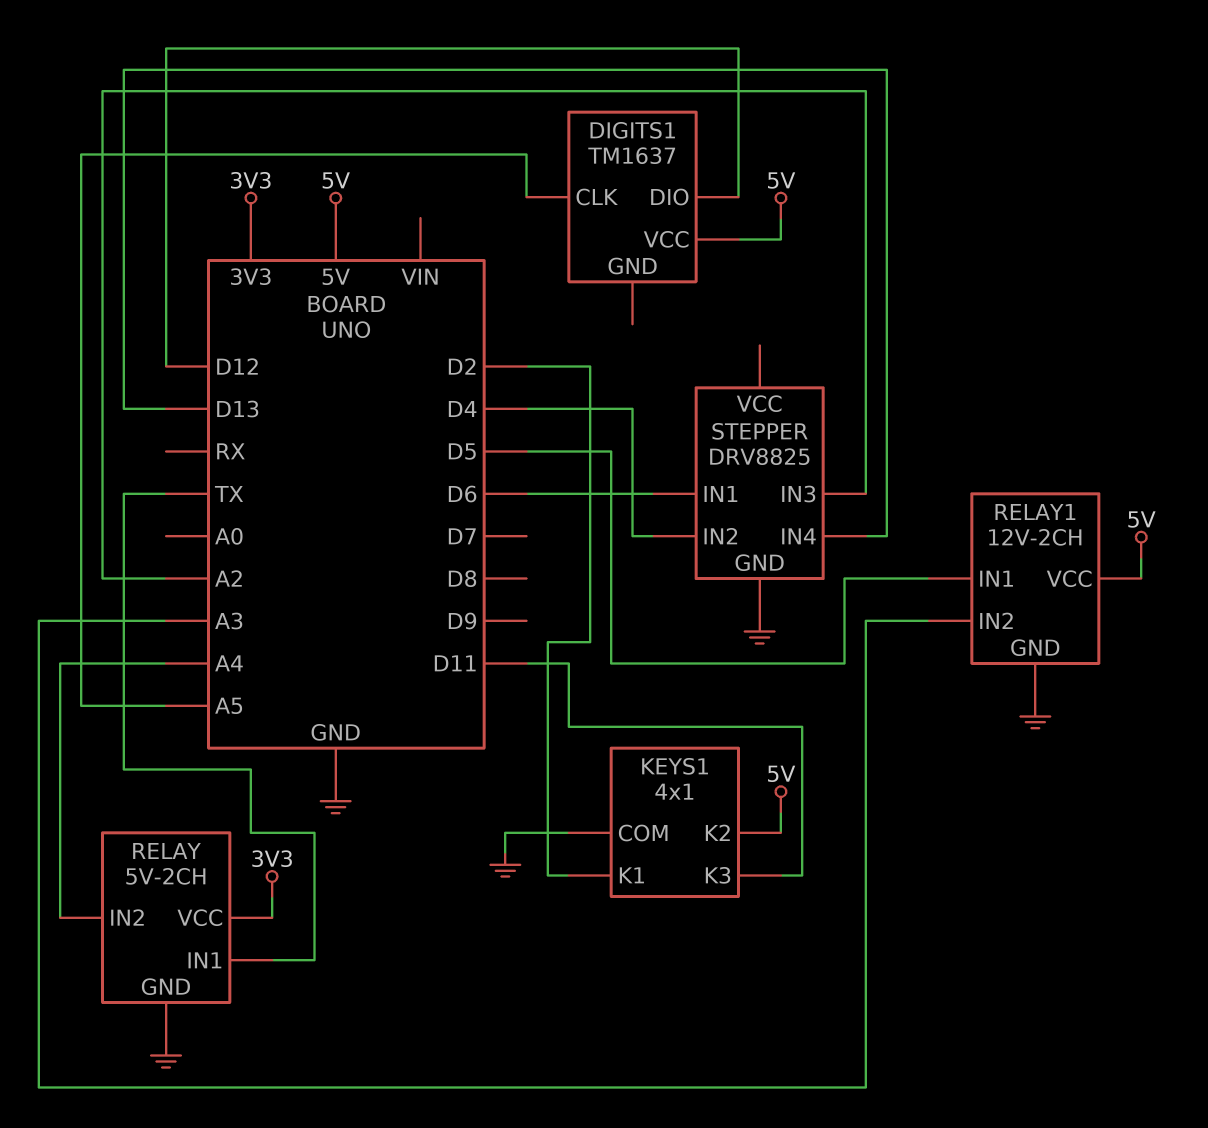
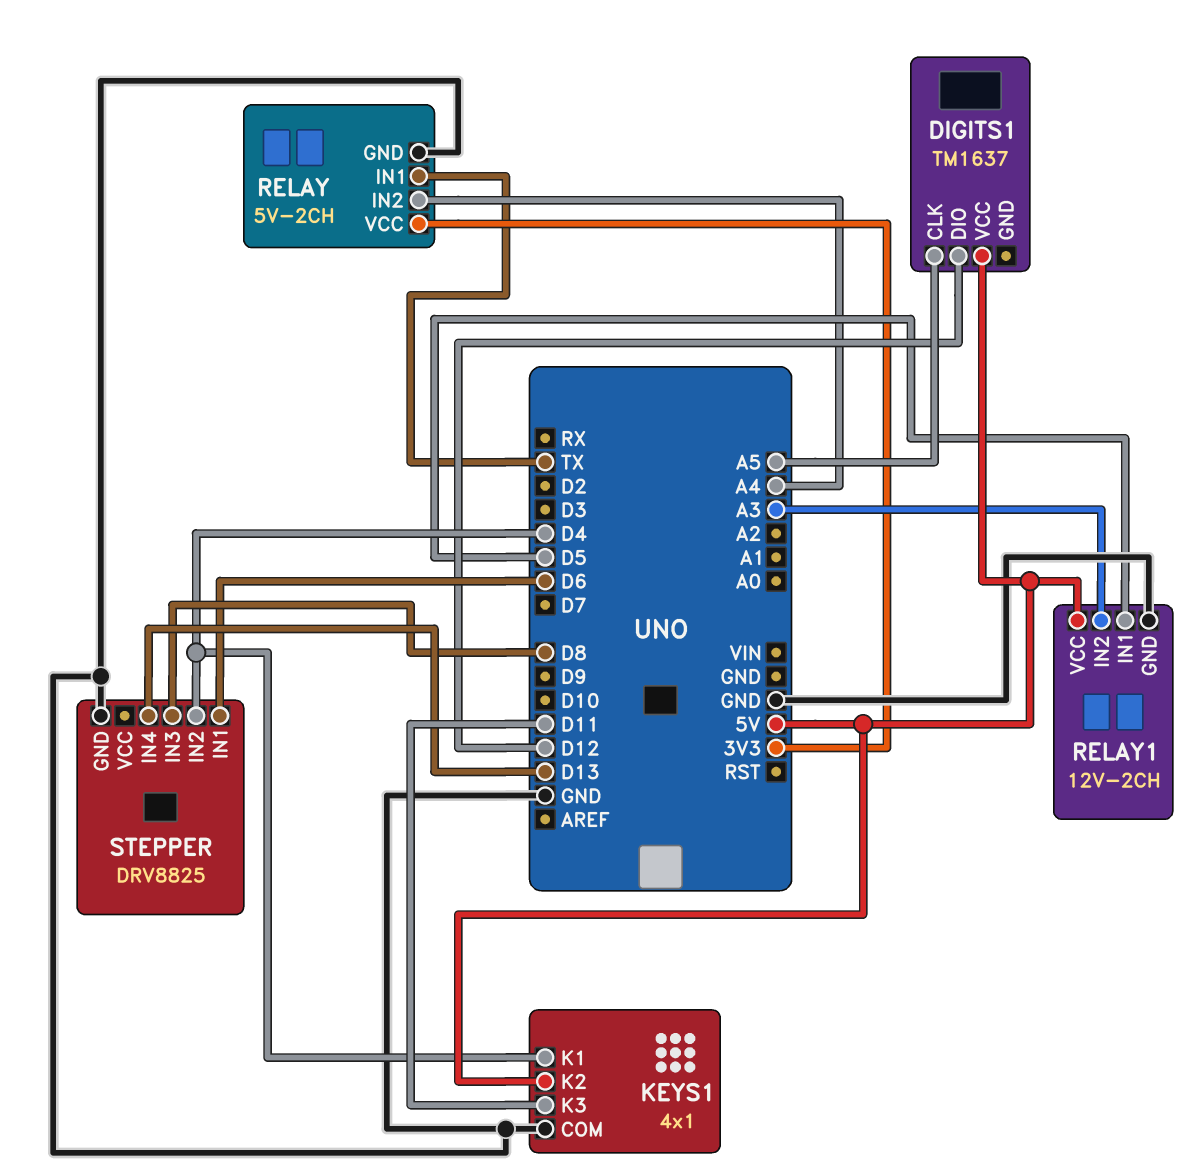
KEYS1 pin K1: D2 -> D4
STEPPER pin IN3: A2 -> D8

